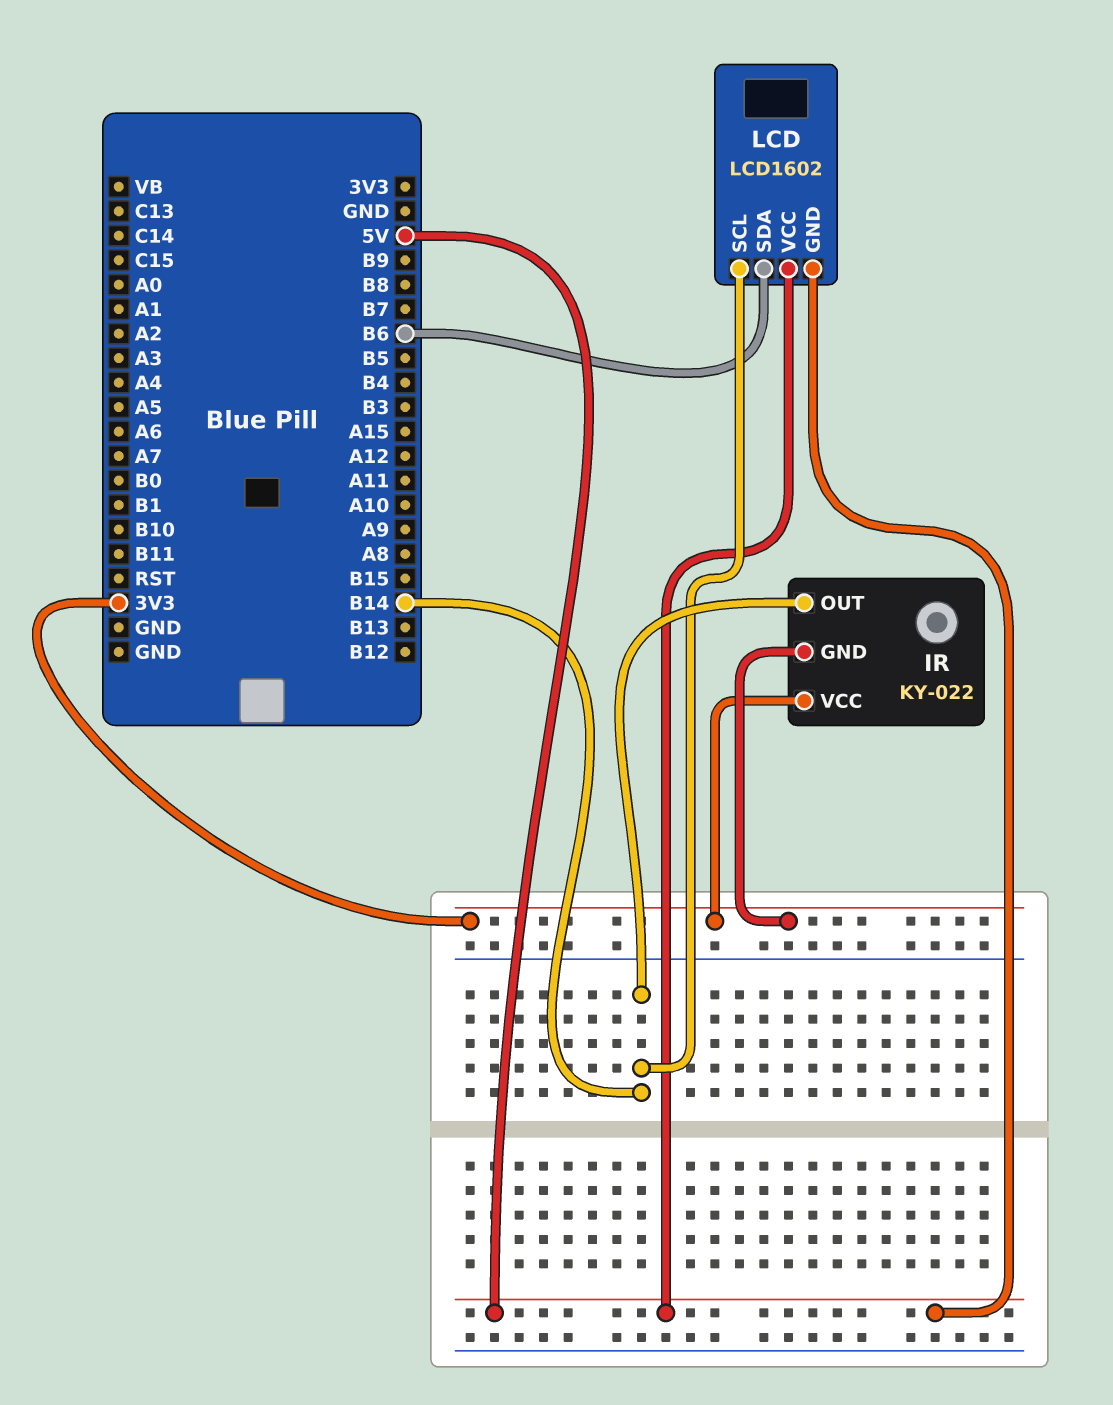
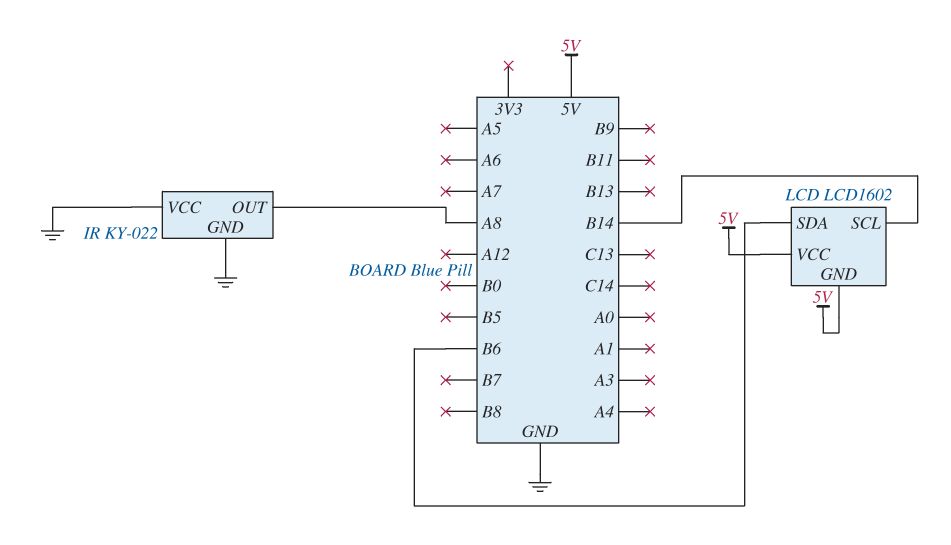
IR pin GND: 3V3 -> GND
IR pin OUT: B14 -> A8
IR pin VCC: 3V3 -> GND

